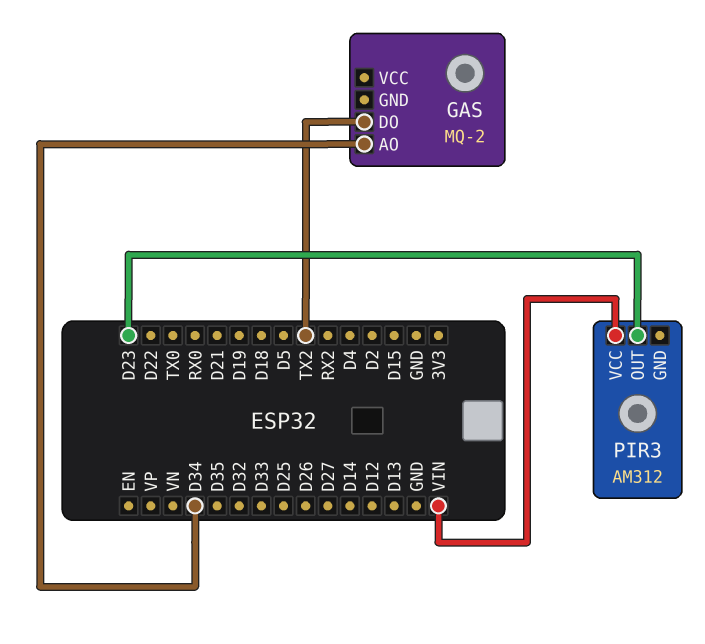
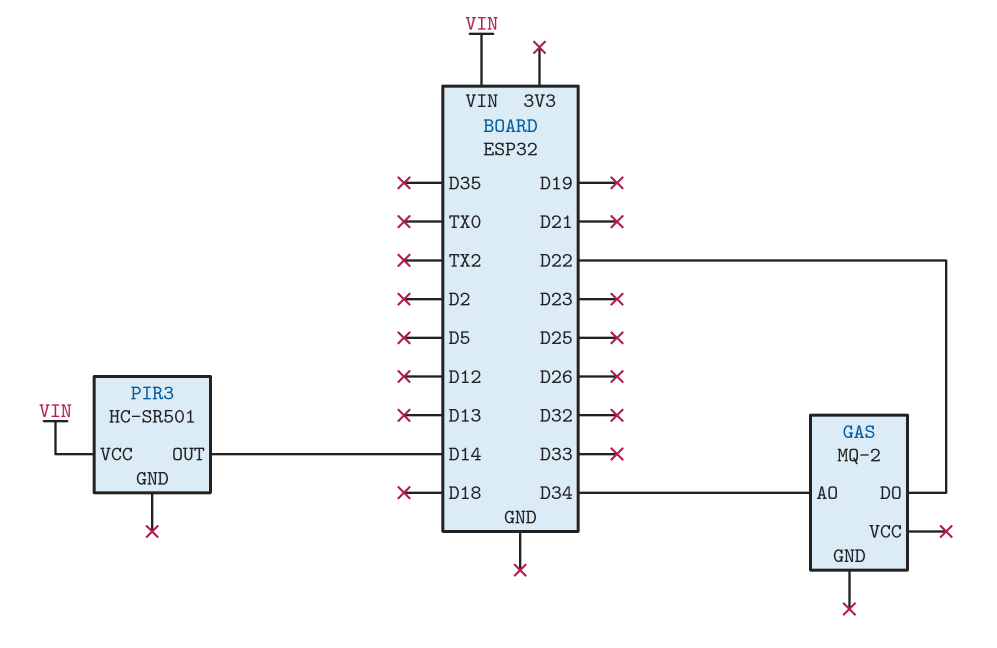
GAS pin DO: TX2 -> D22
PIR3: AM312 -> HC-SR501
PIR3 pin OUT: D23 -> D14

